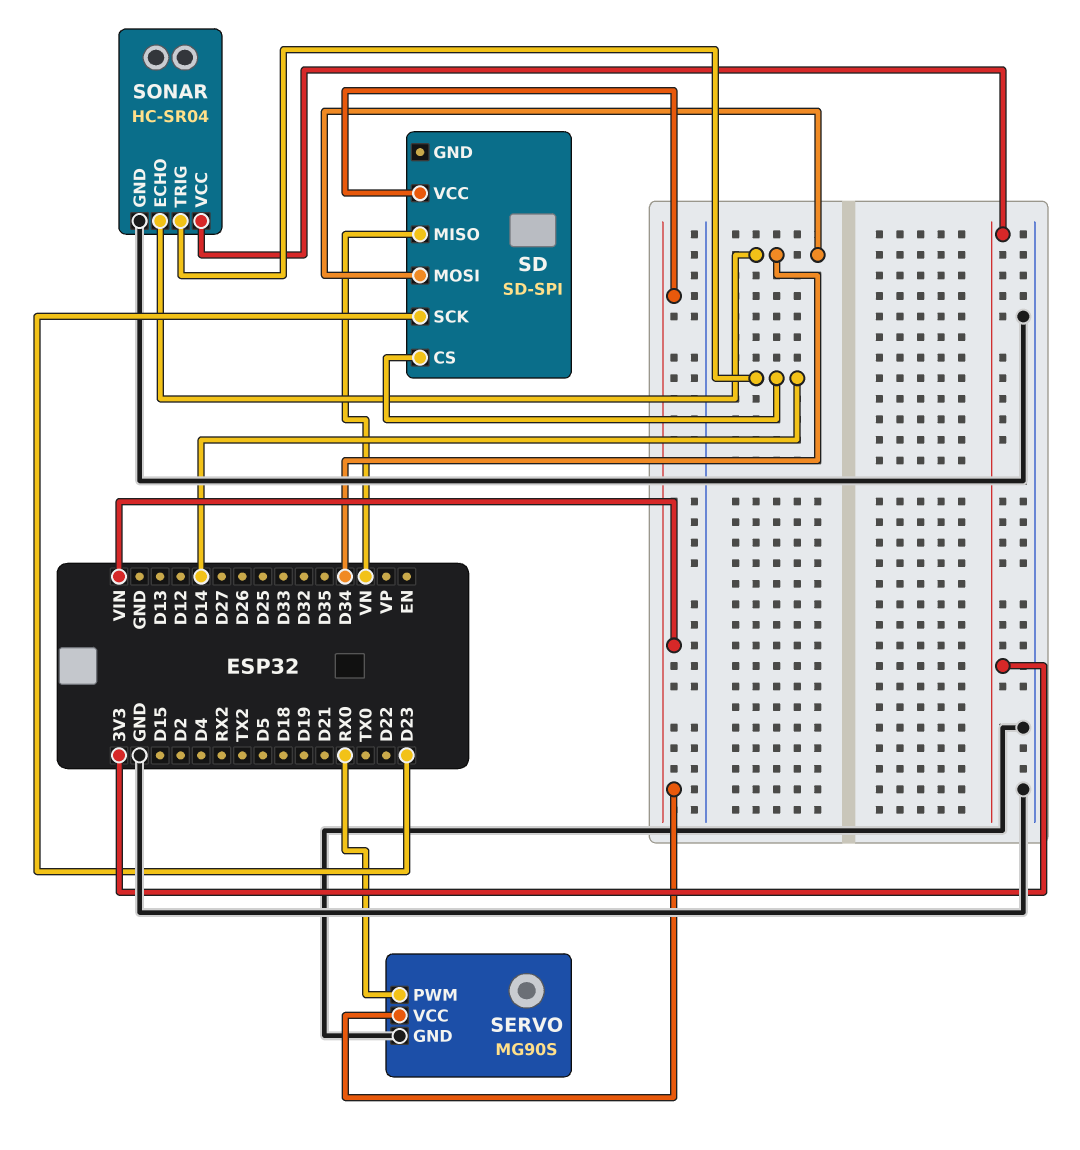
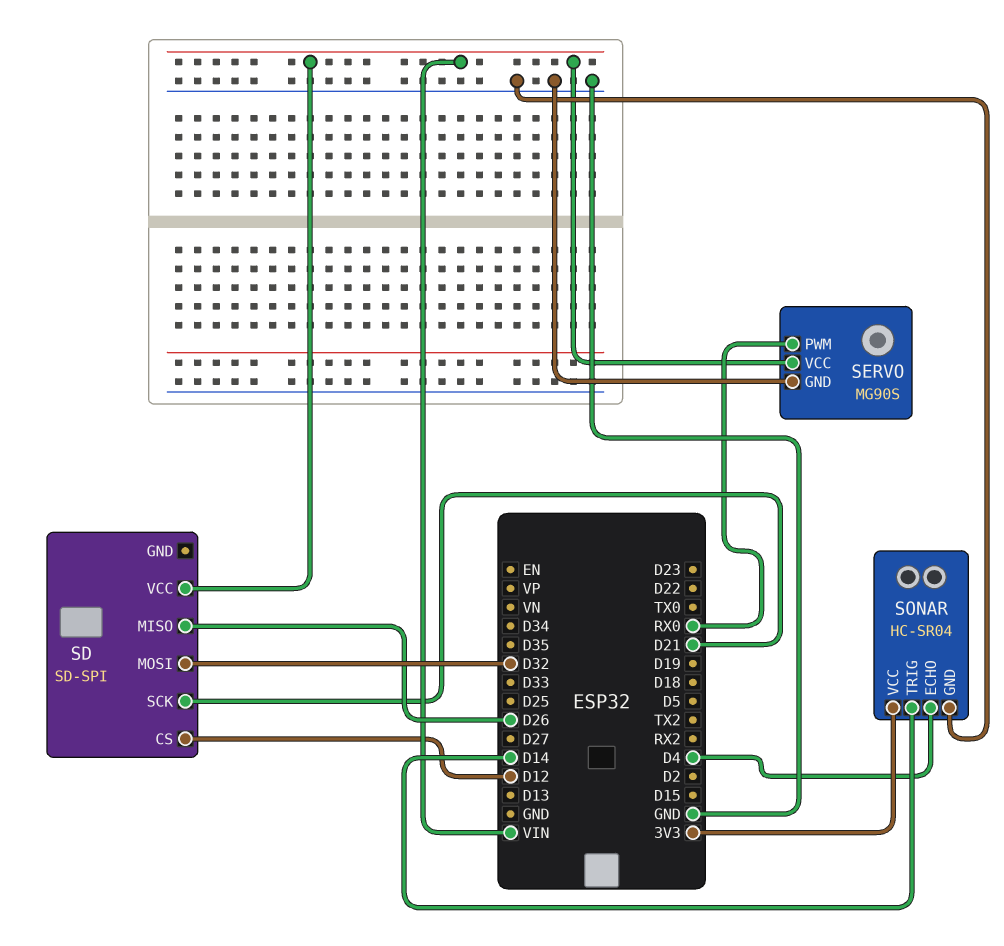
SD pin CS: D14 -> D12
SD pin MISO: VN -> D26
SD pin MOSI: D34 -> D32
SD pin SCK: D23 -> D21
SONAR pin ECHO: D34 -> D4

